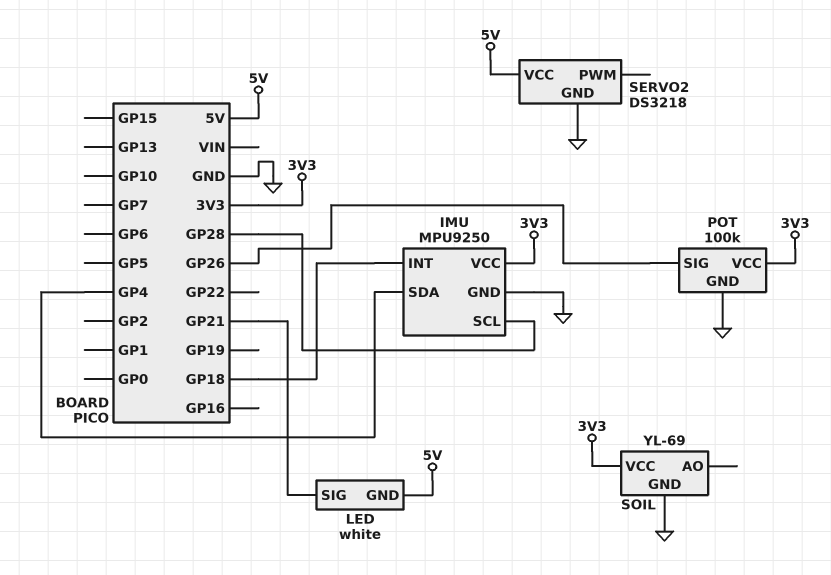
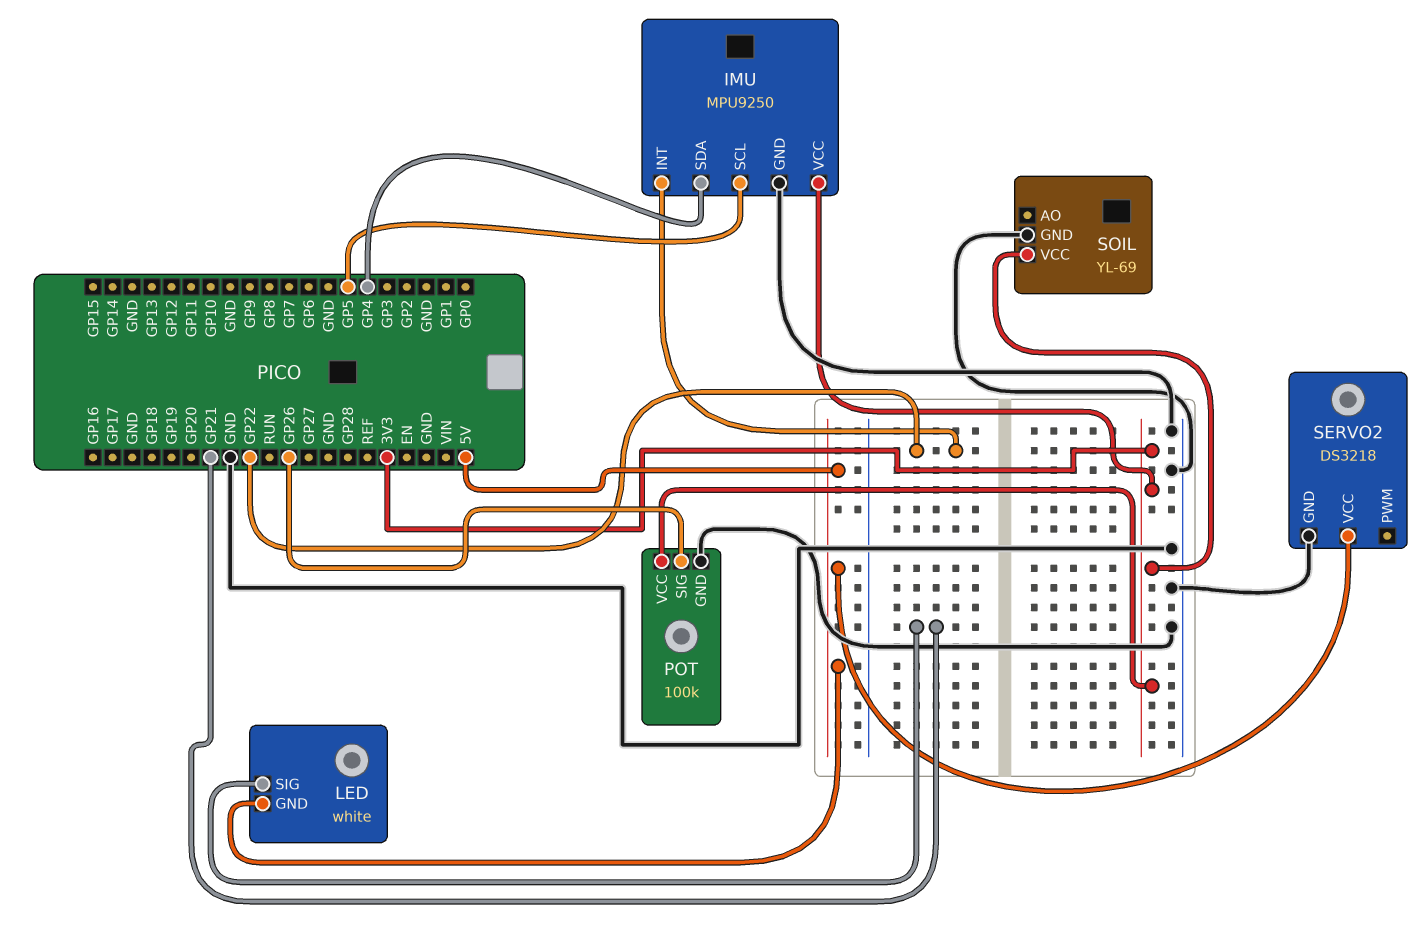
IMU pin INT: GP18 -> GP22
IMU pin SCL: GP28 -> GP5

